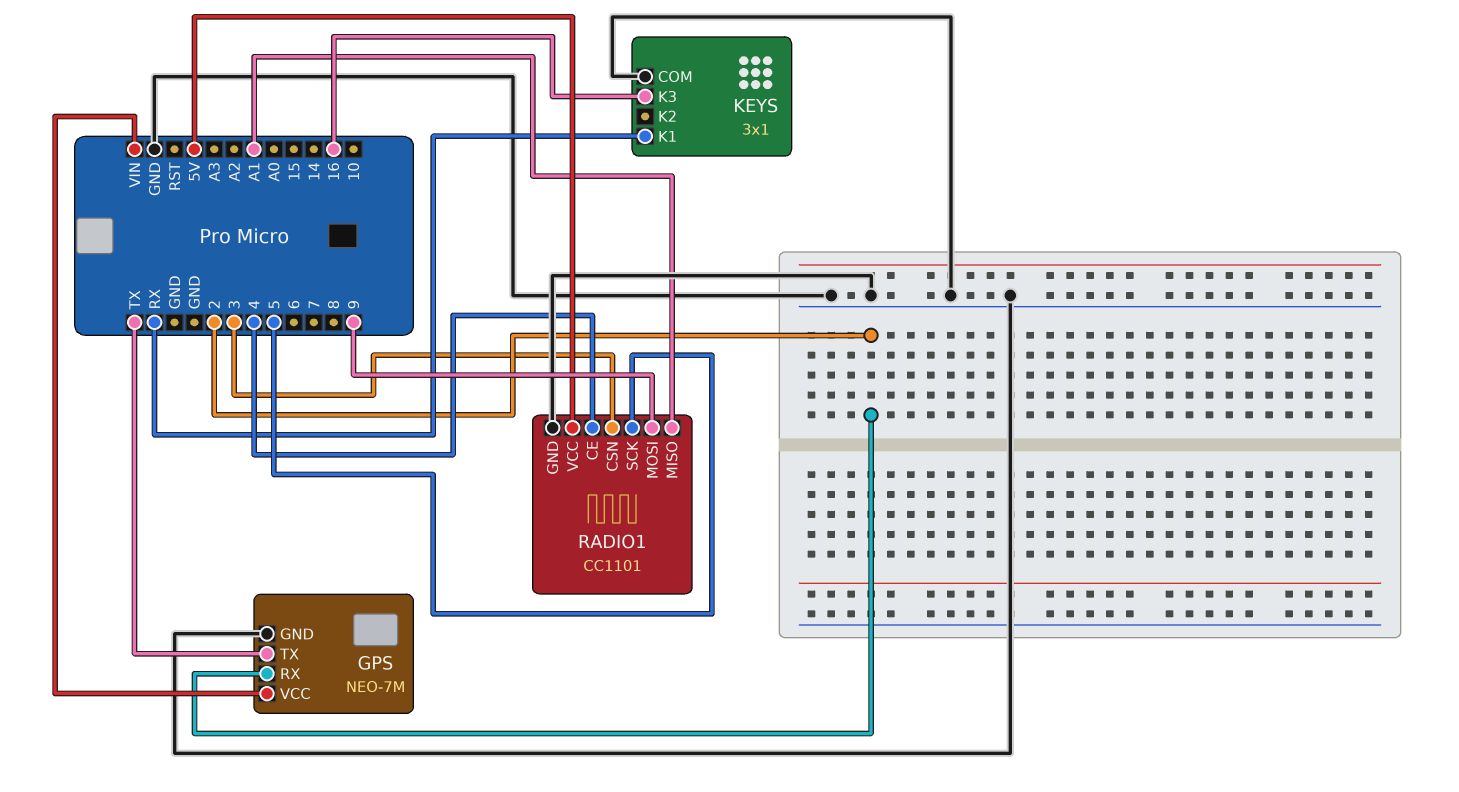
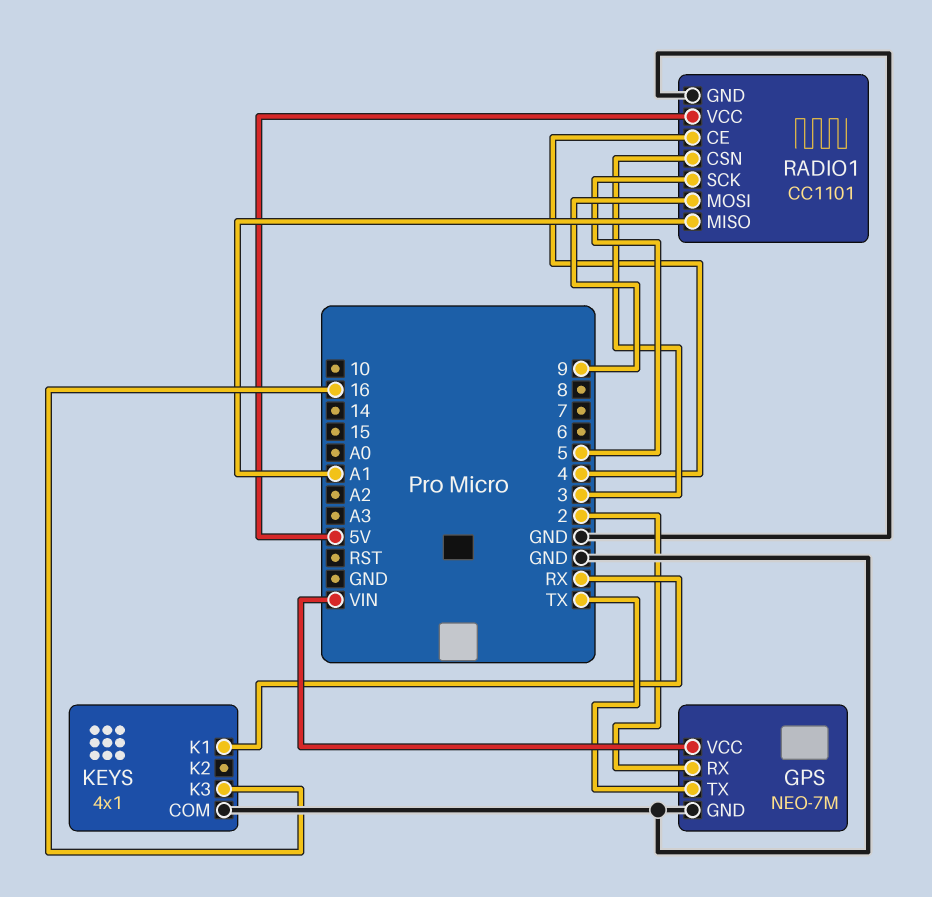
KEYS: 3x1 -> 4x1

